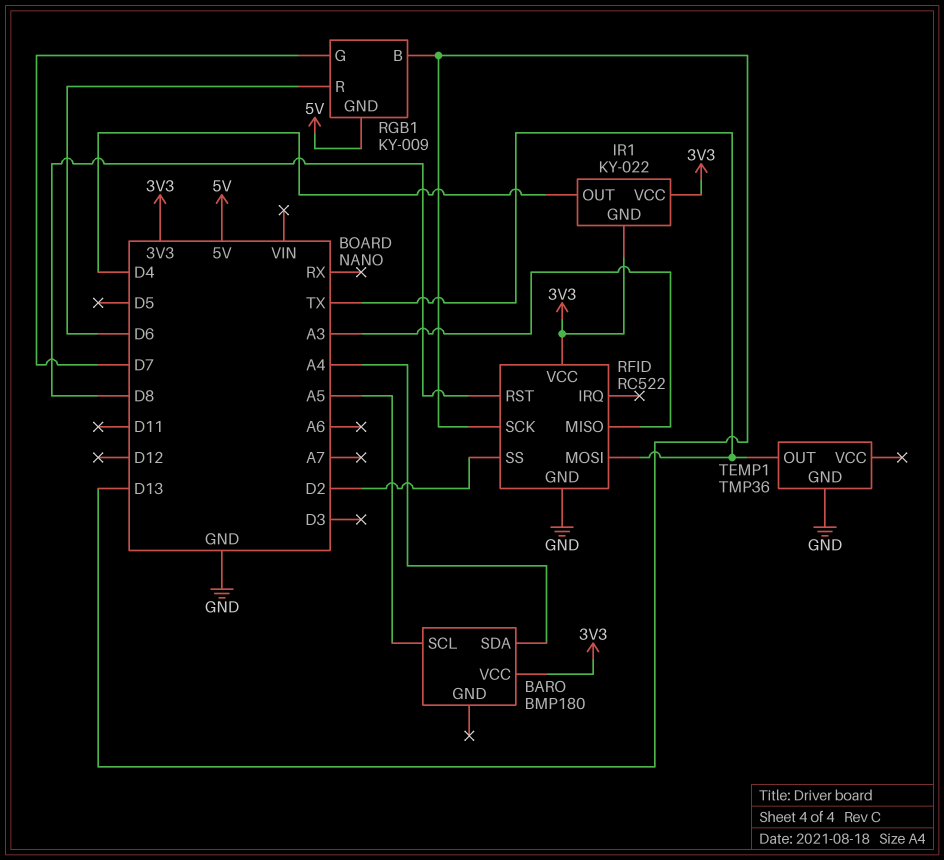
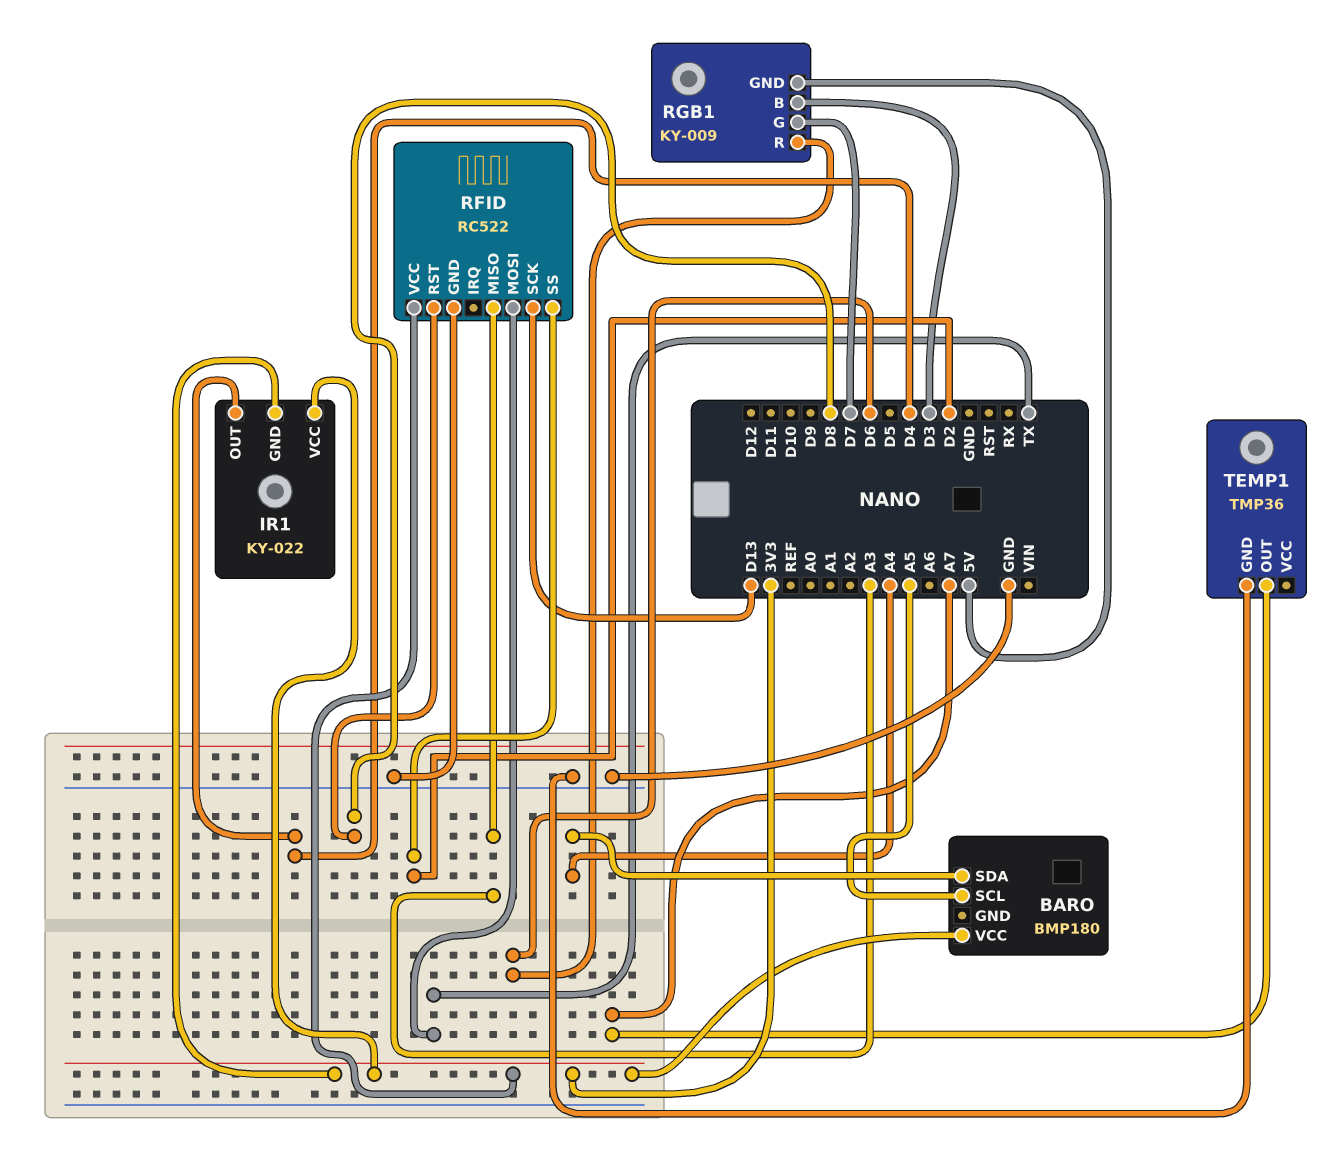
RGB1 pin B: D13 -> D3
TEMP1 pin OUT: TX -> A7

